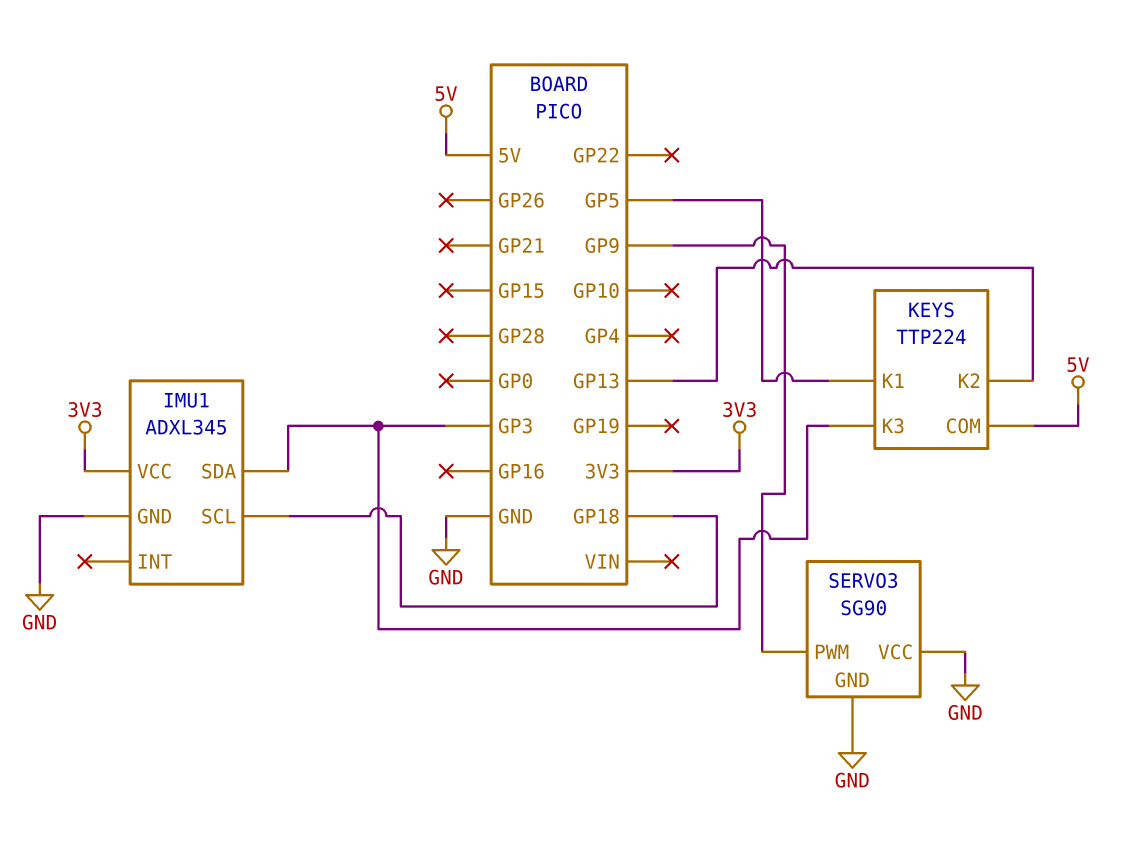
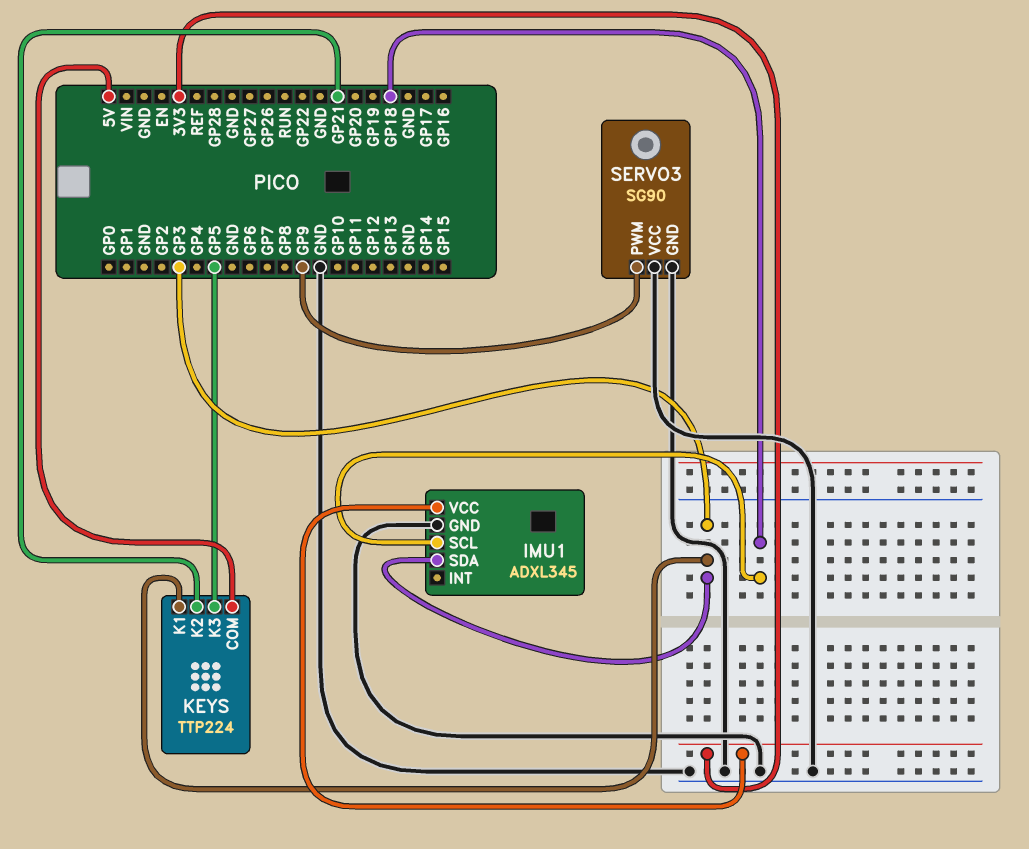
KEYS pin K1: GP5 -> GP3
KEYS pin K2: GP13 -> GP21
KEYS pin K3: GP3 -> GP5

